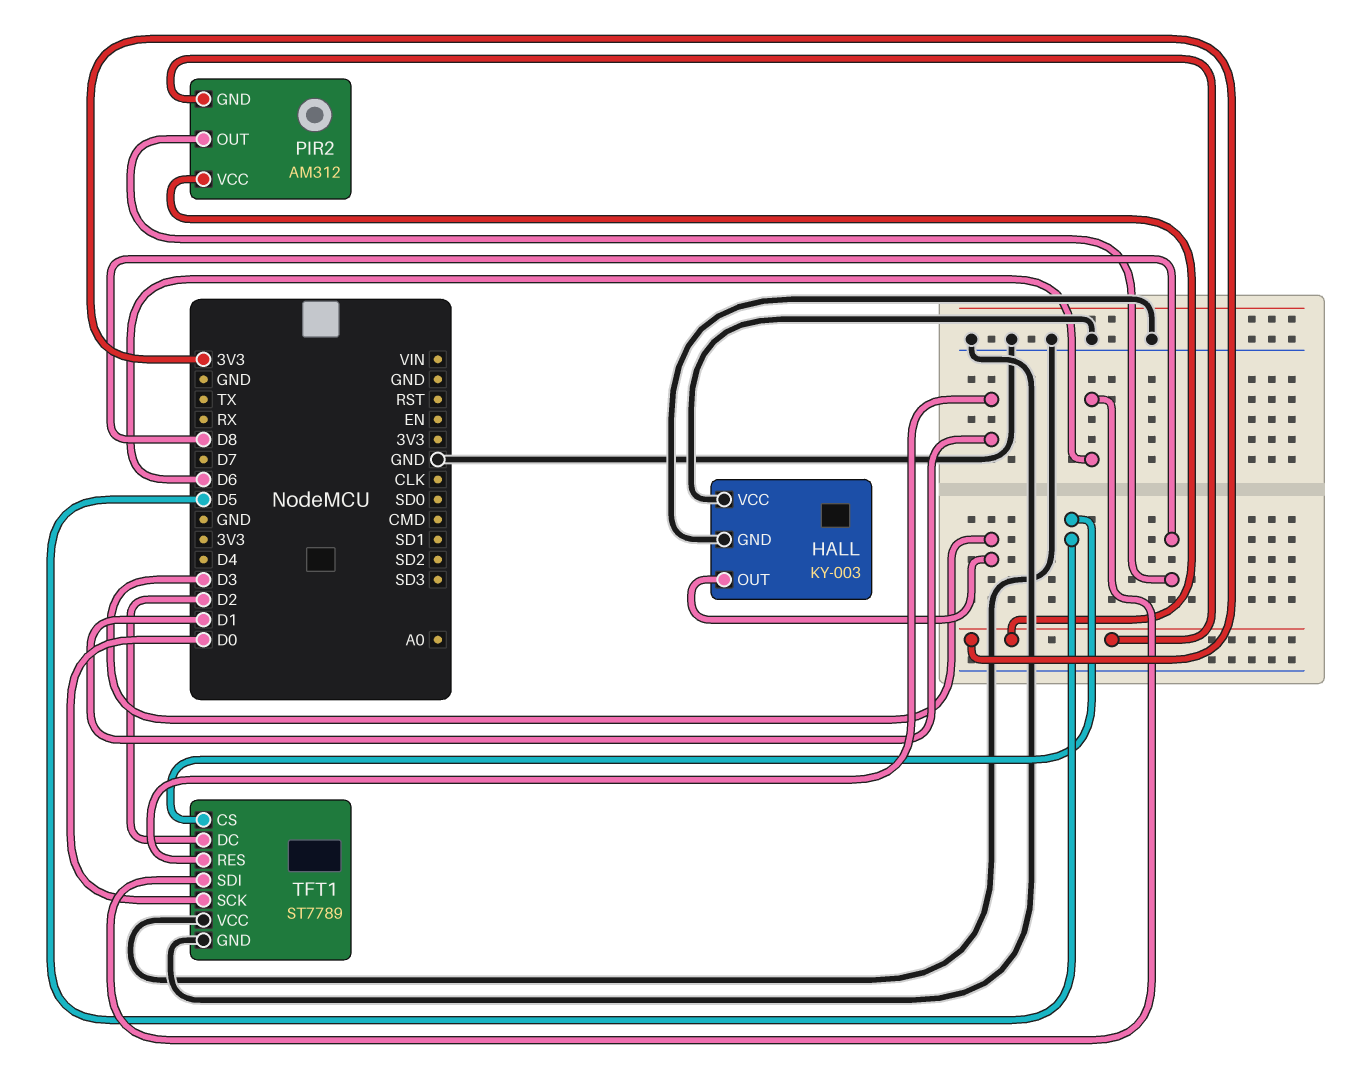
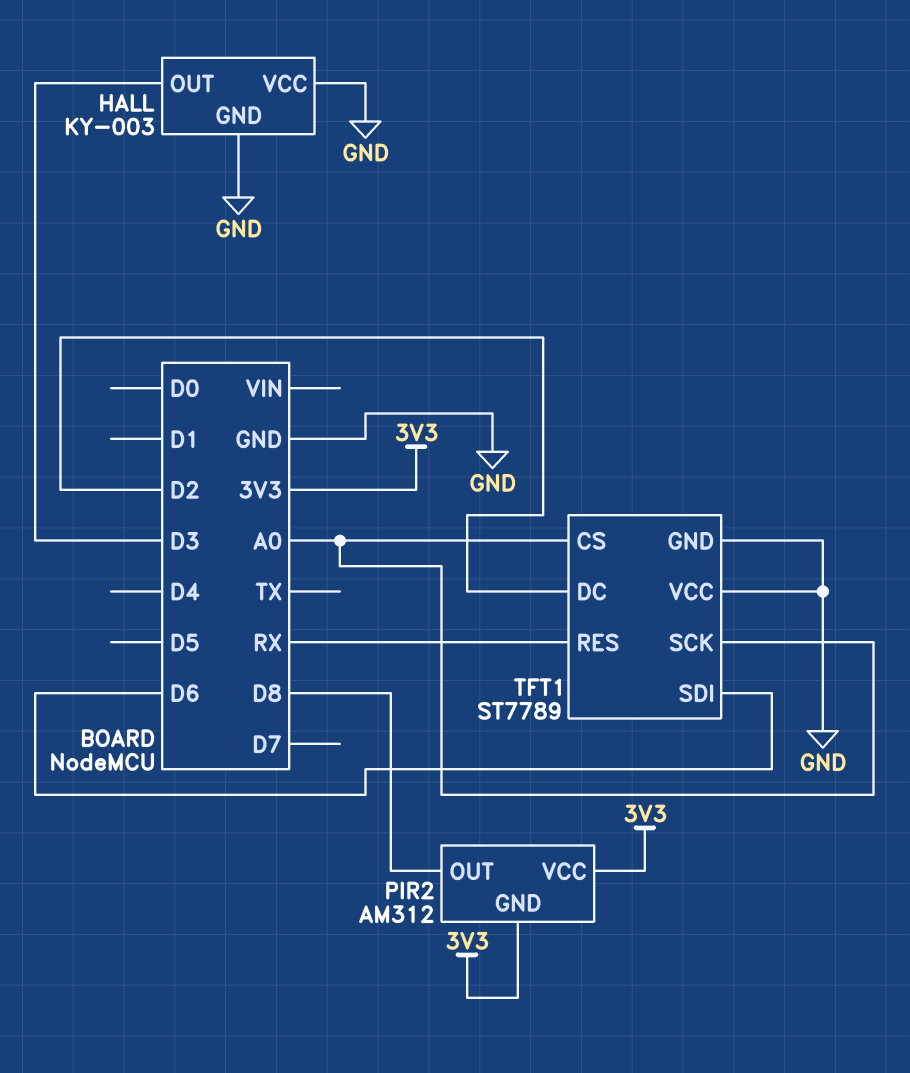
TFT1 pin CS: D5 -> A0
TFT1 pin RES: D1 -> RX
TFT1 pin SCK: D0 -> A0

